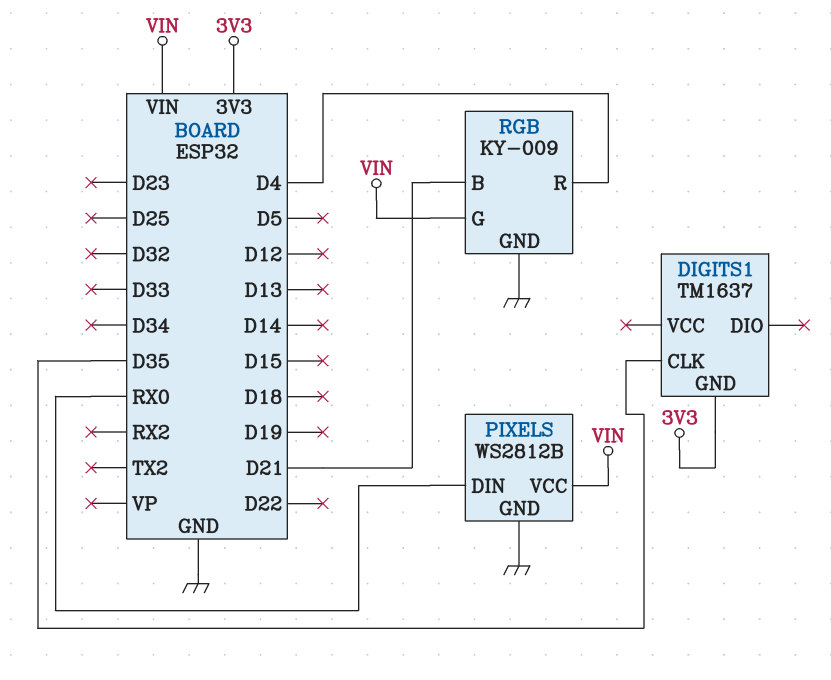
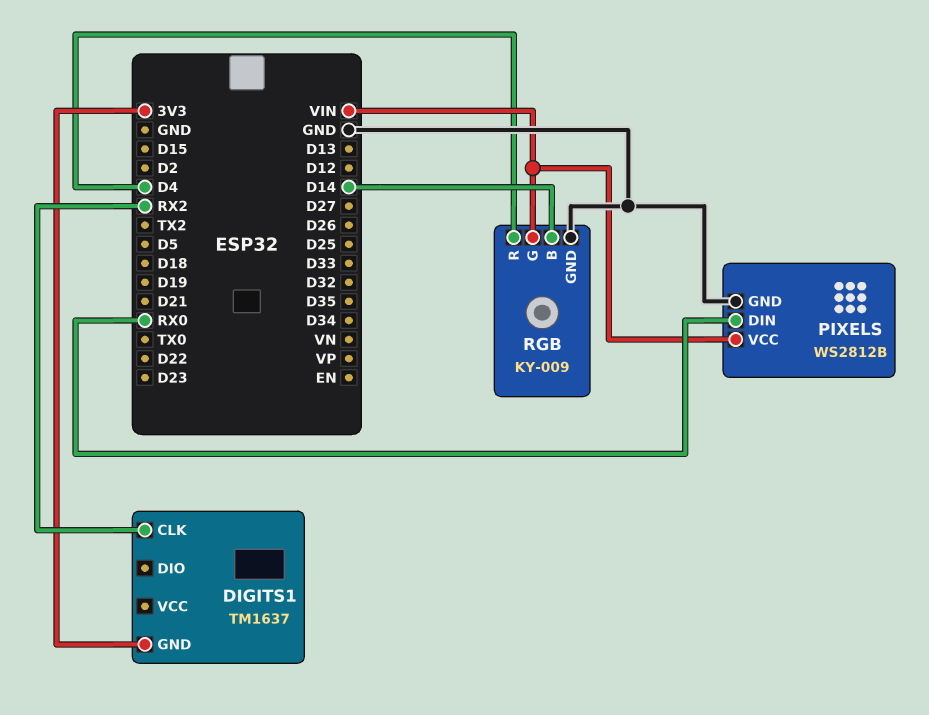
DIGITS1 pin CLK: D35 -> RX2
RGB pin B: D21 -> D14

